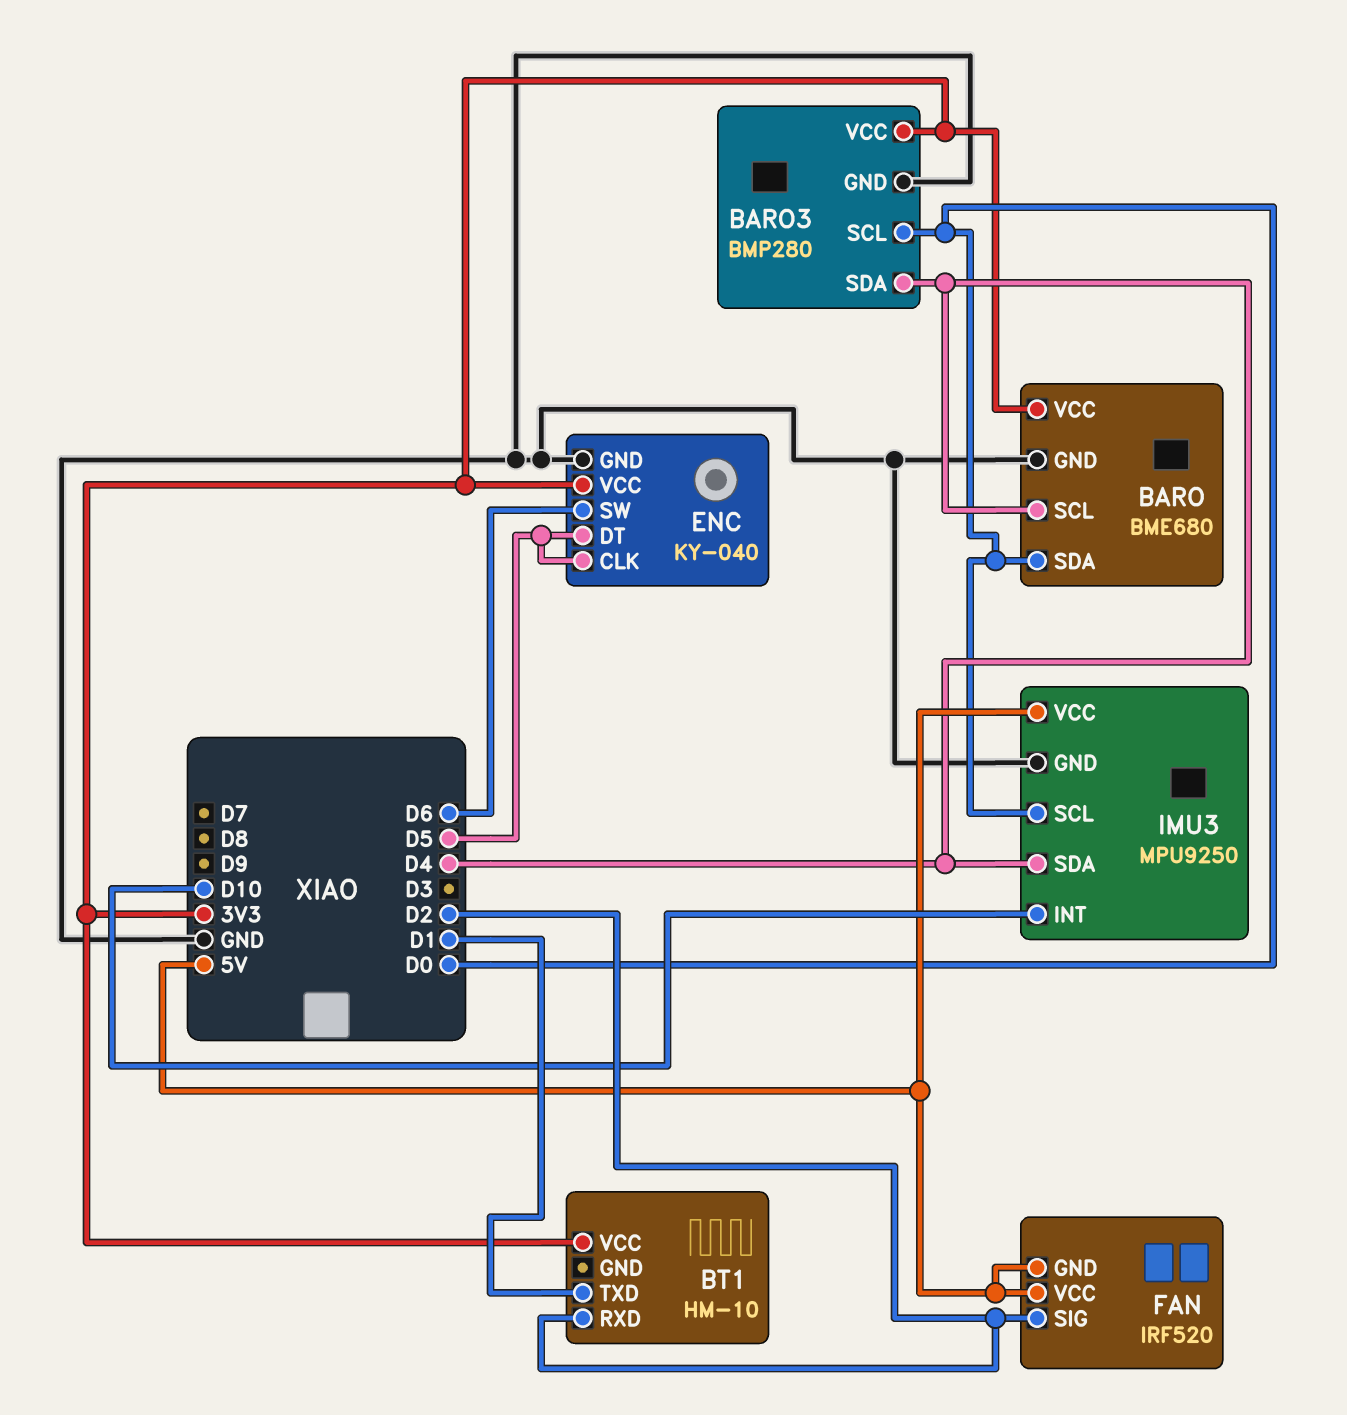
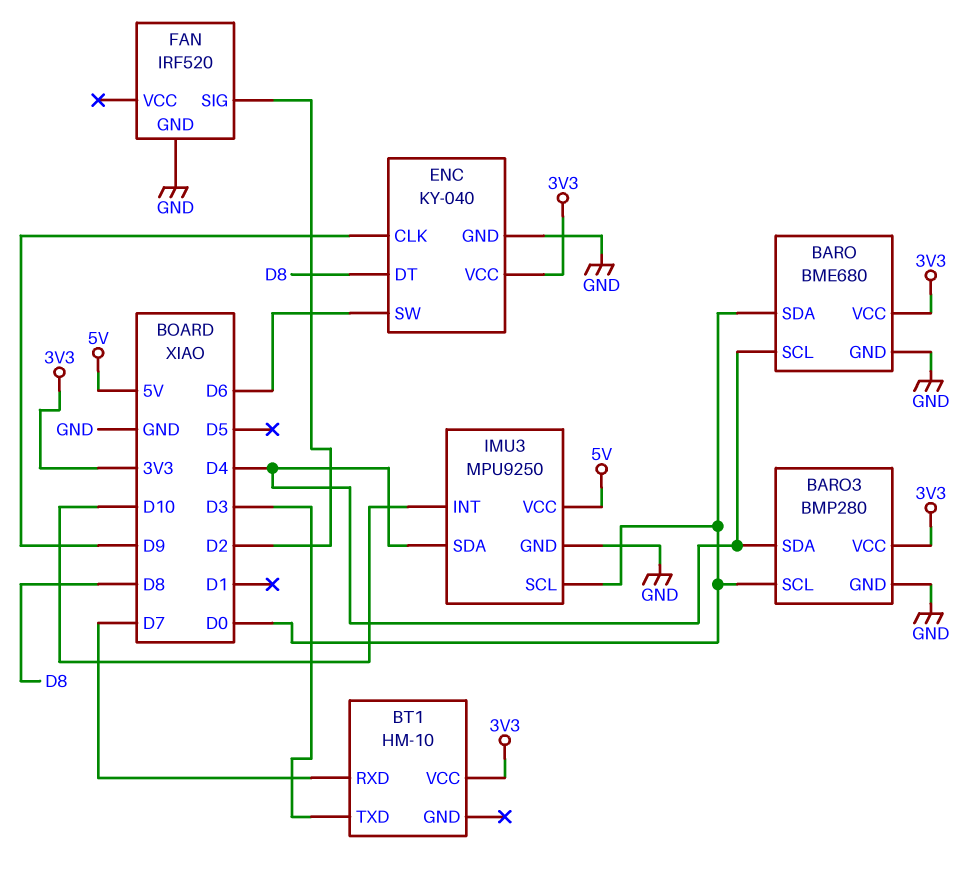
BT1 pin RXD: D2 -> D7
BT1 pin TXD: D1 -> D3
ENC pin CLK: D5 -> D9
ENC pin DT: D5 -> D8
FAN pin GND: 5V -> GND
FAN pin VCC: 5V -> none

